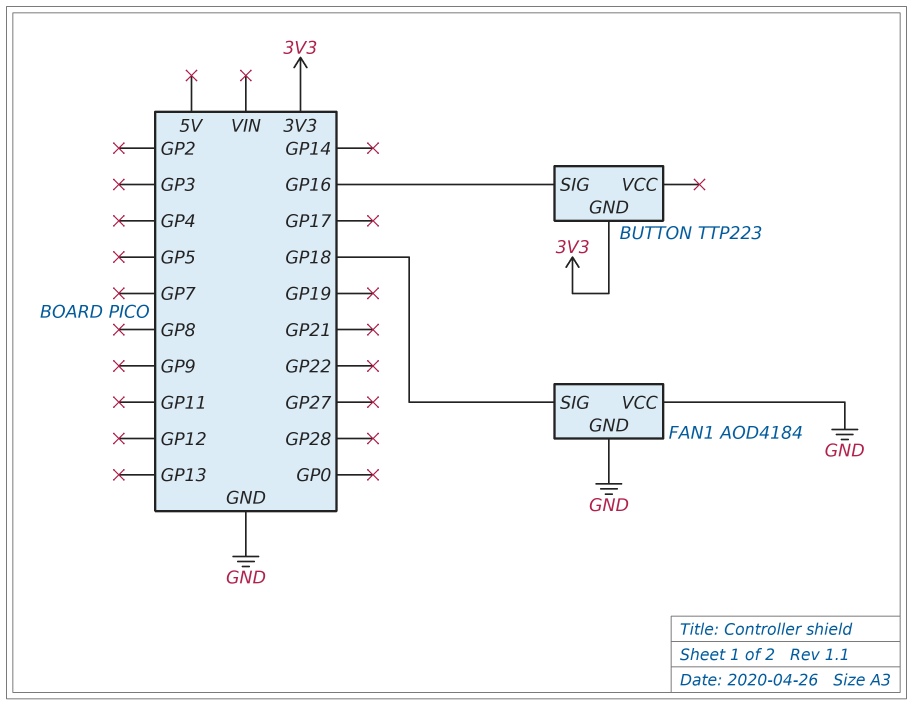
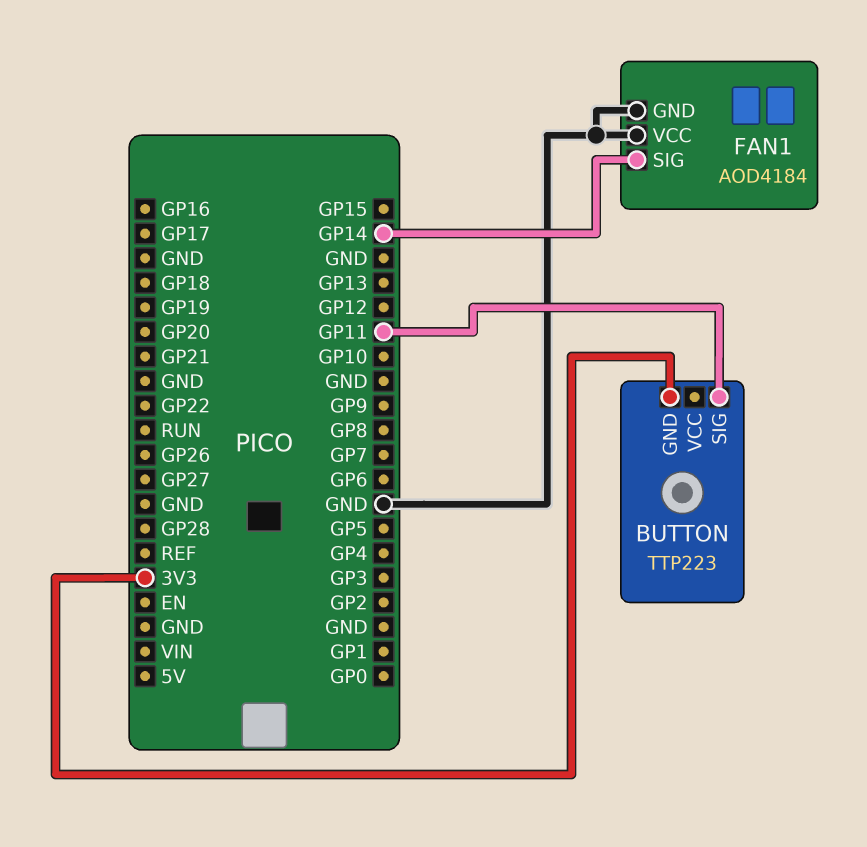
BUTTON pin SIG: GP16 -> GP11
FAN1 pin SIG: GP18 -> GP14

